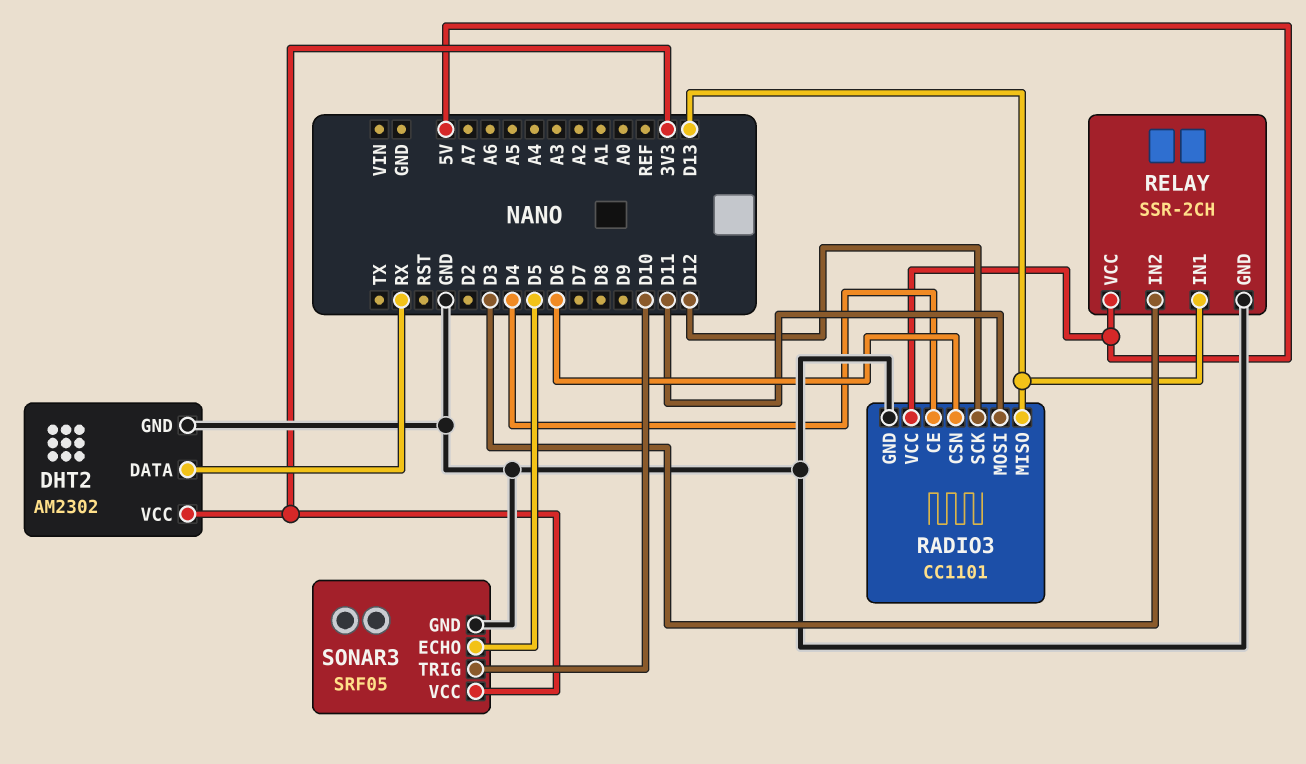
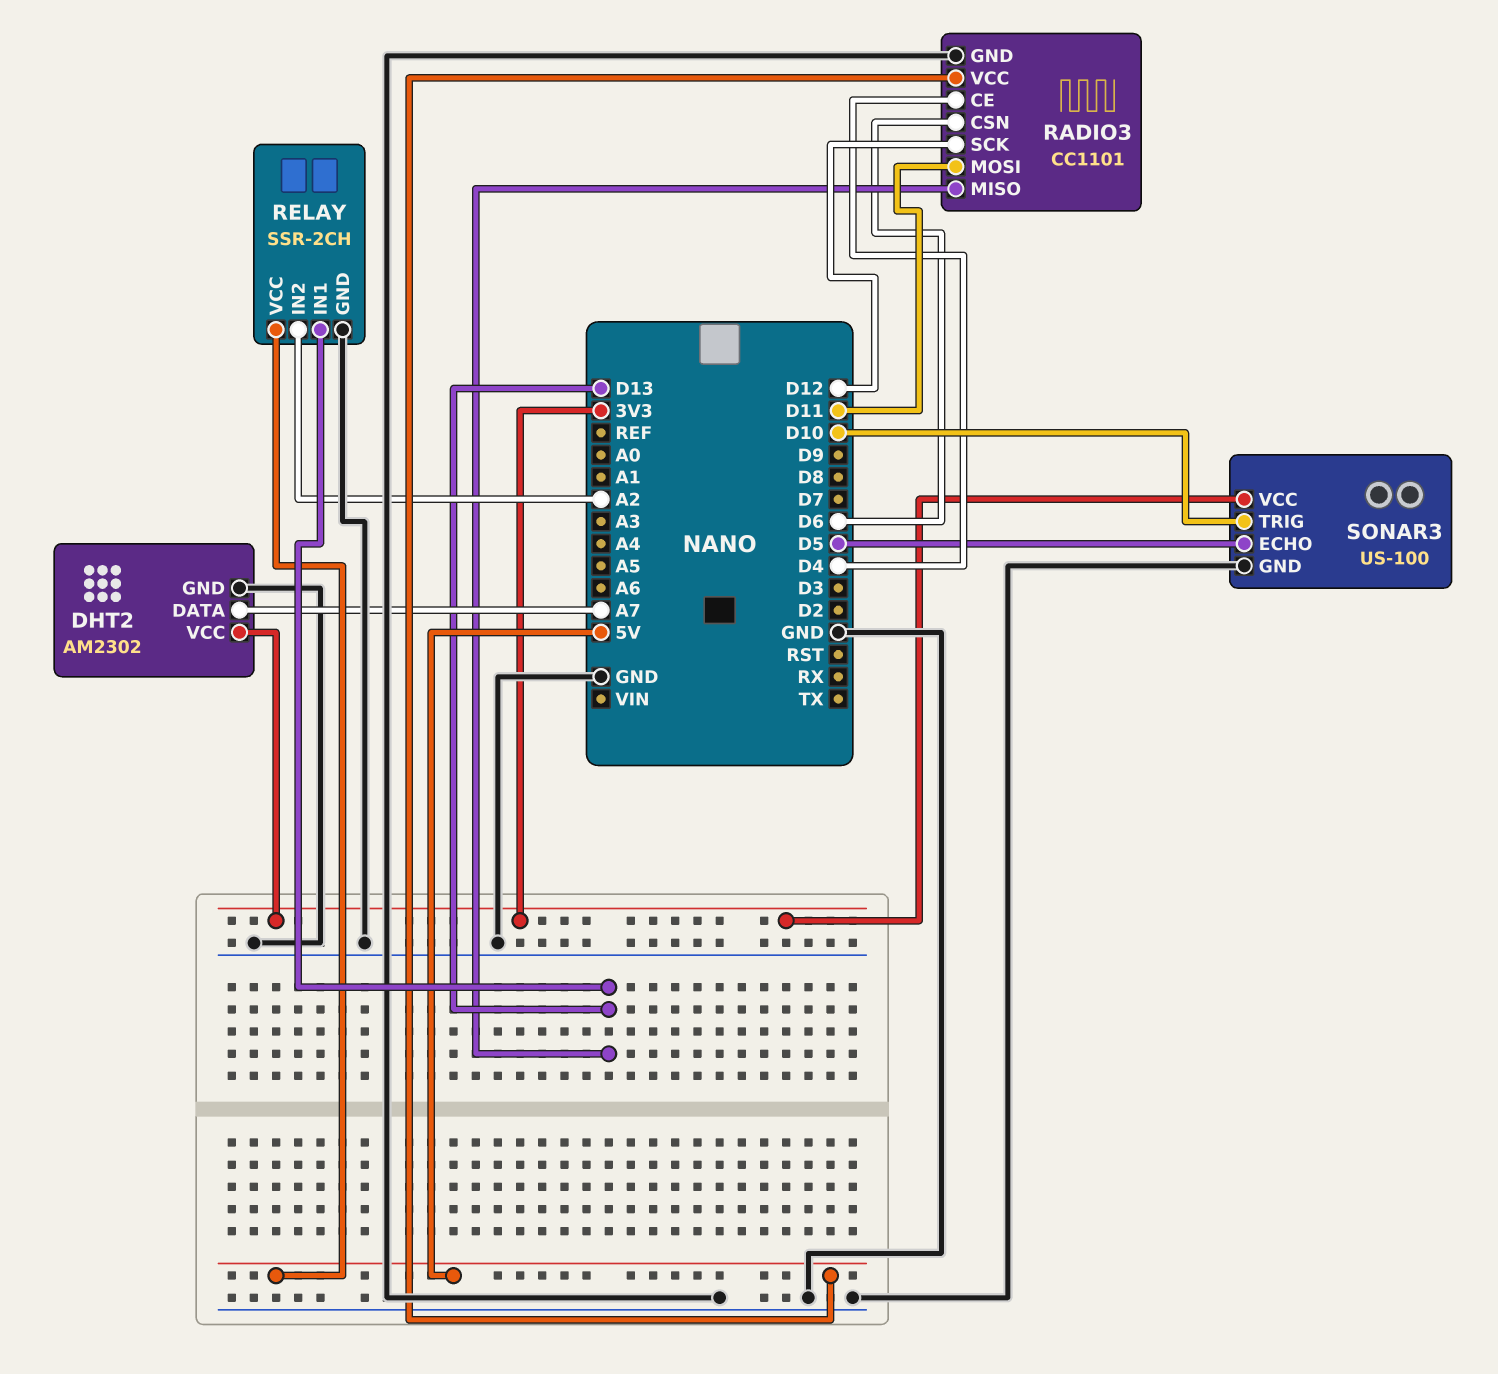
DHT2 pin DATA: RX -> A7
RELAY pin IN2: D3 -> A2
SONAR3: SRF05 -> US-100

